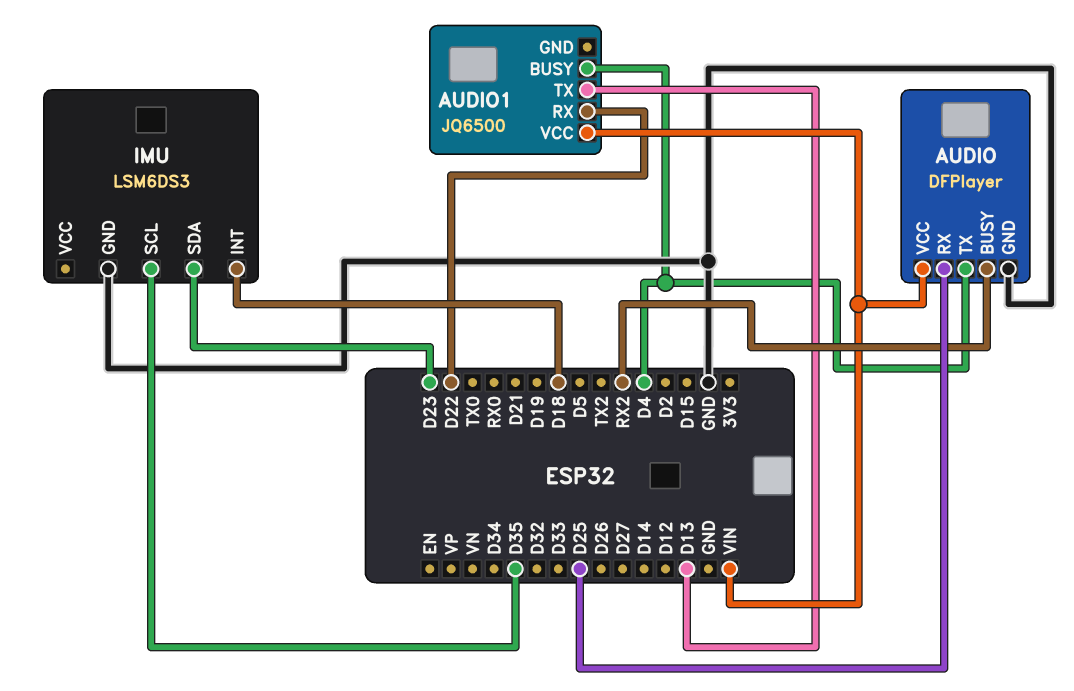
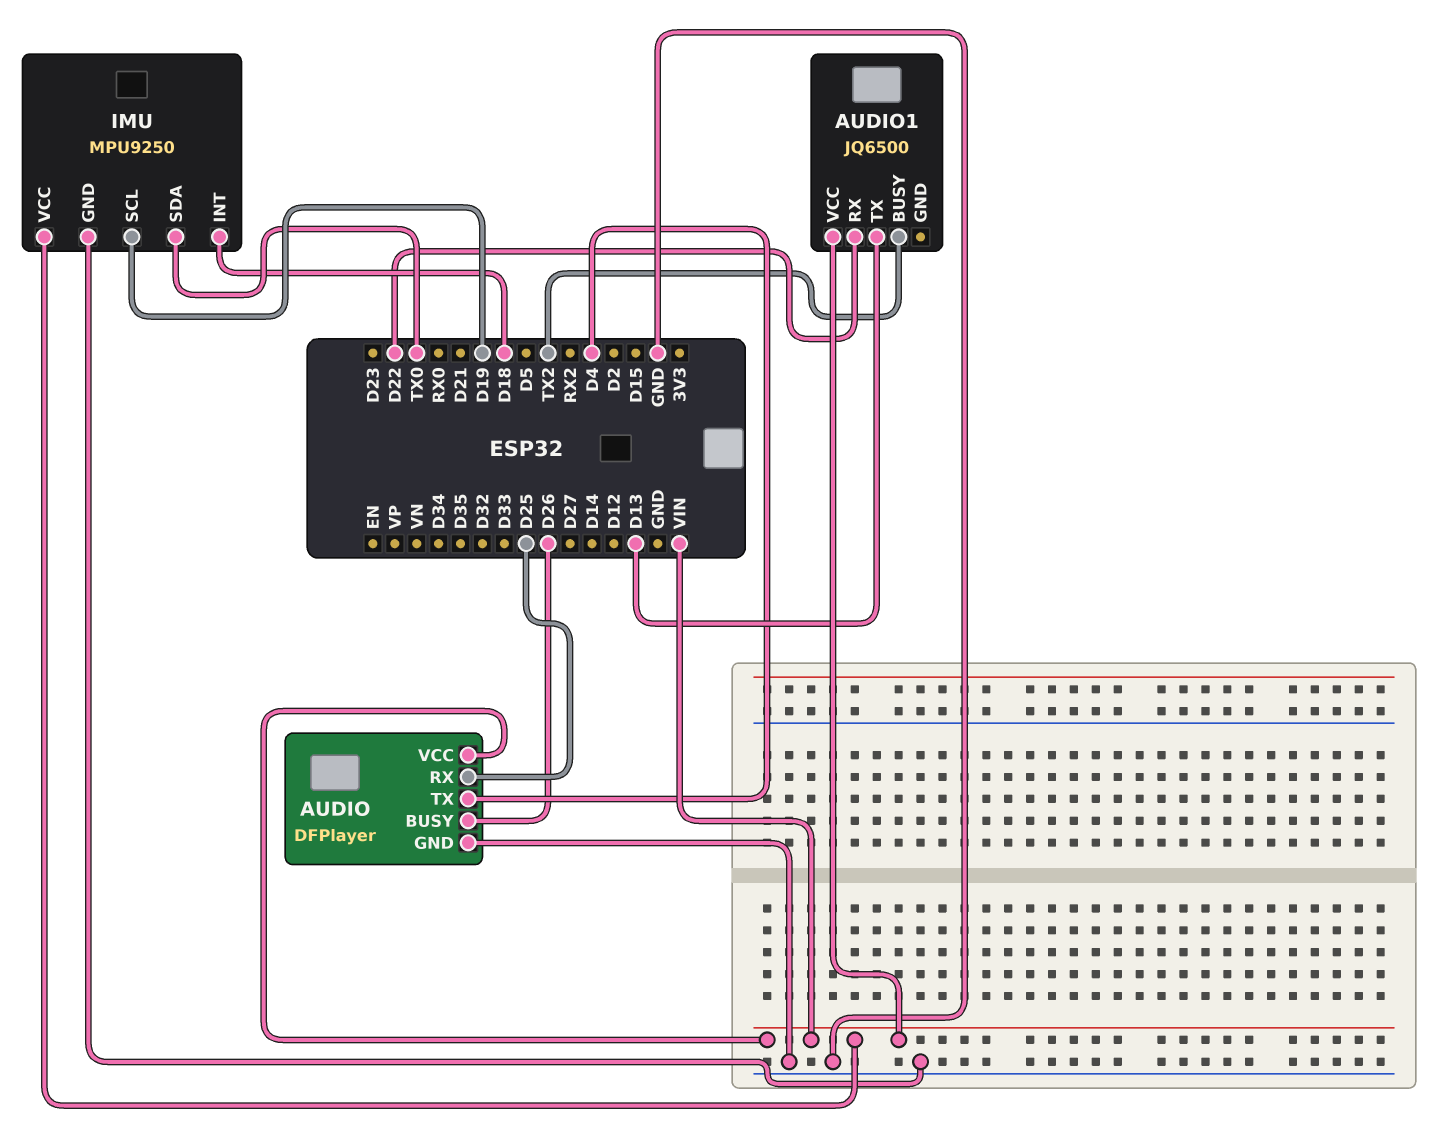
AUDIO pin BUSY: RX2 -> D26
AUDIO1 pin BUSY: D4 -> TX2
IMU: LSM6DS3 -> MPU9250
IMU pin SCL: D35 -> D19
IMU pin SDA: D23 -> TX0
IMU pin VCC: none -> VIN

